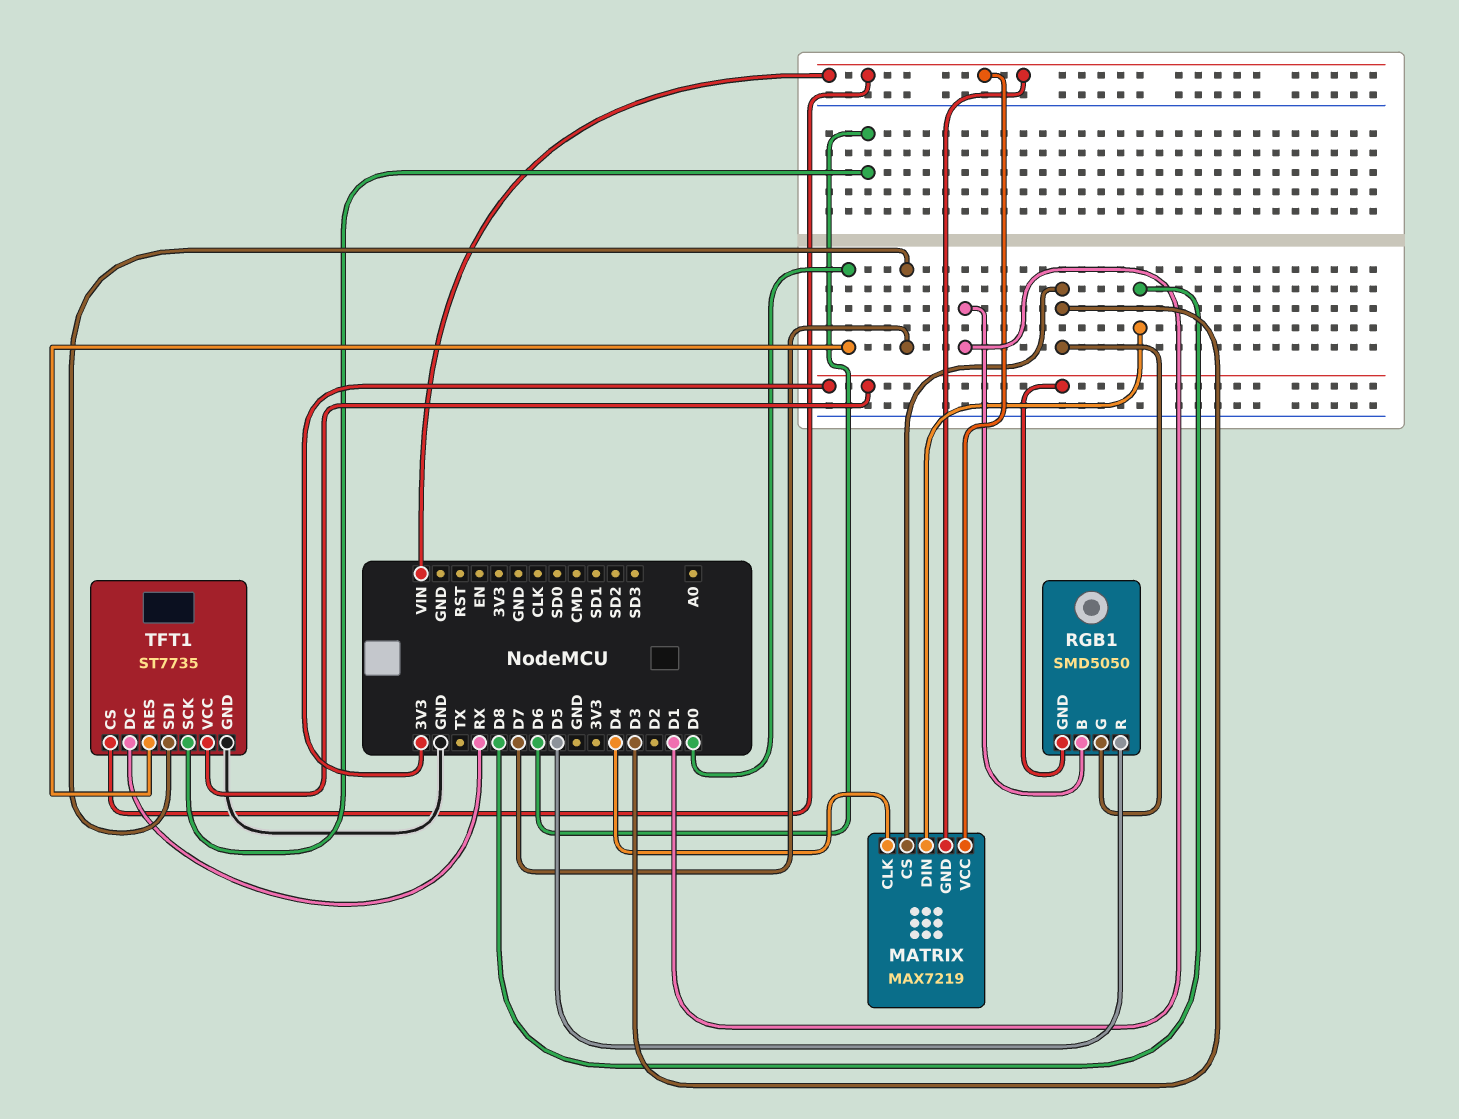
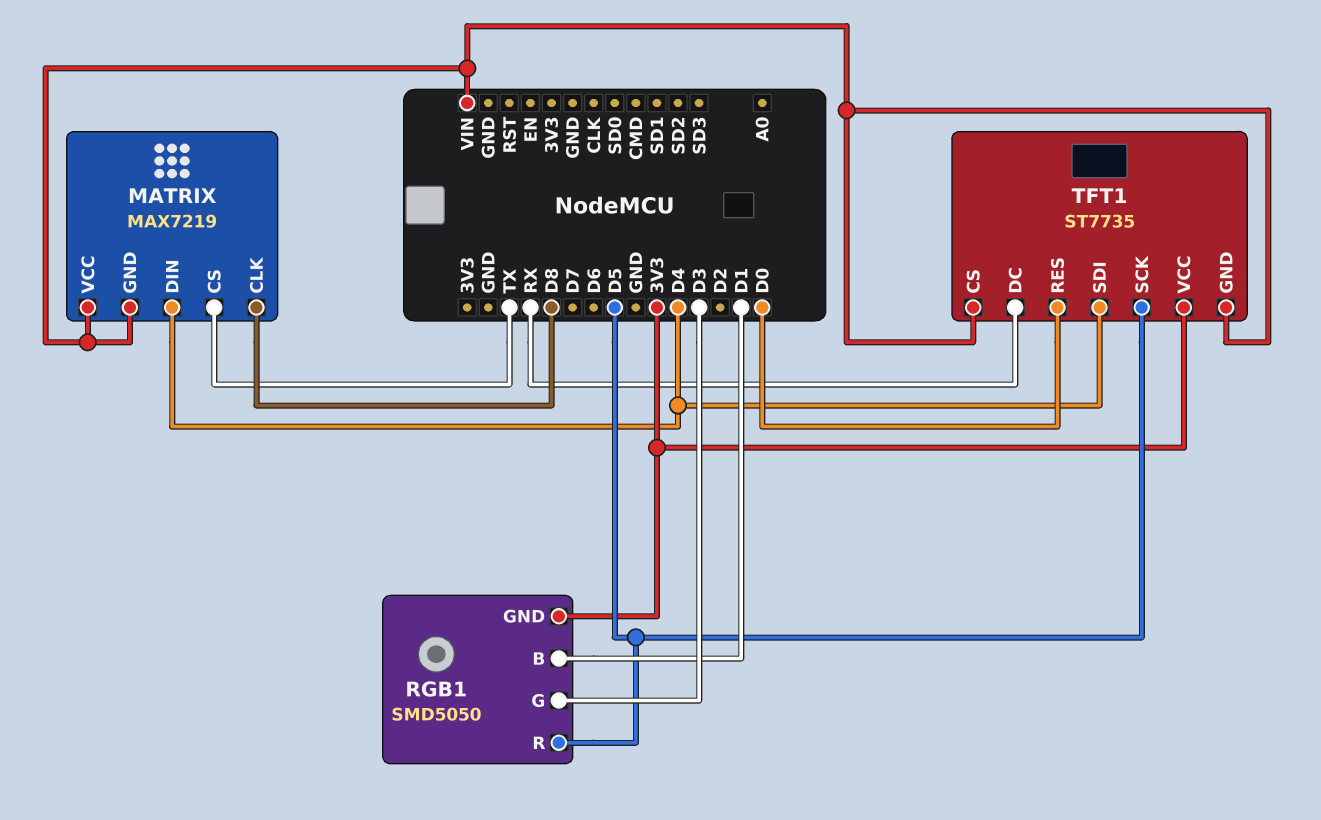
MATRIX pin CLK: D4 -> D8
MATRIX pin CS: D3 -> TX
MATRIX pin DIN: D8 -> D4
TFT1 pin GND: GND -> VIN
TFT1 pin SCK: D6 -> D5
TFT1 pin SDI: D7 -> D4

